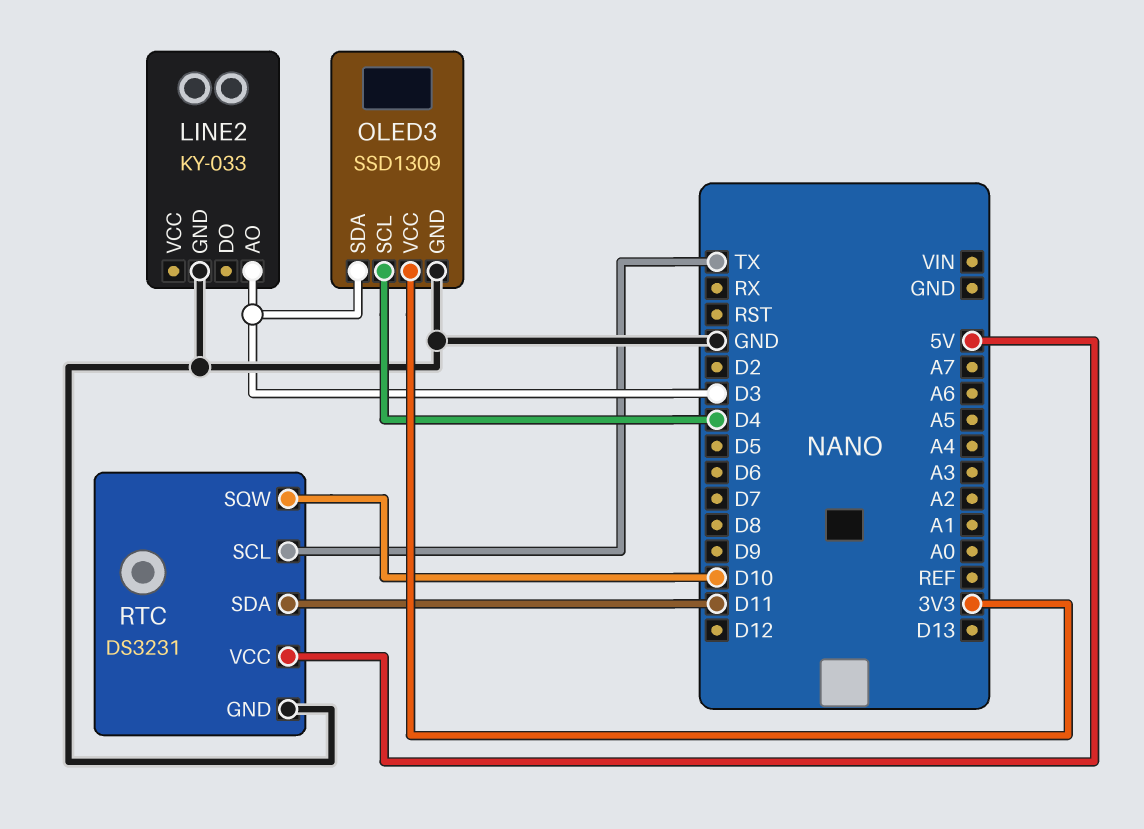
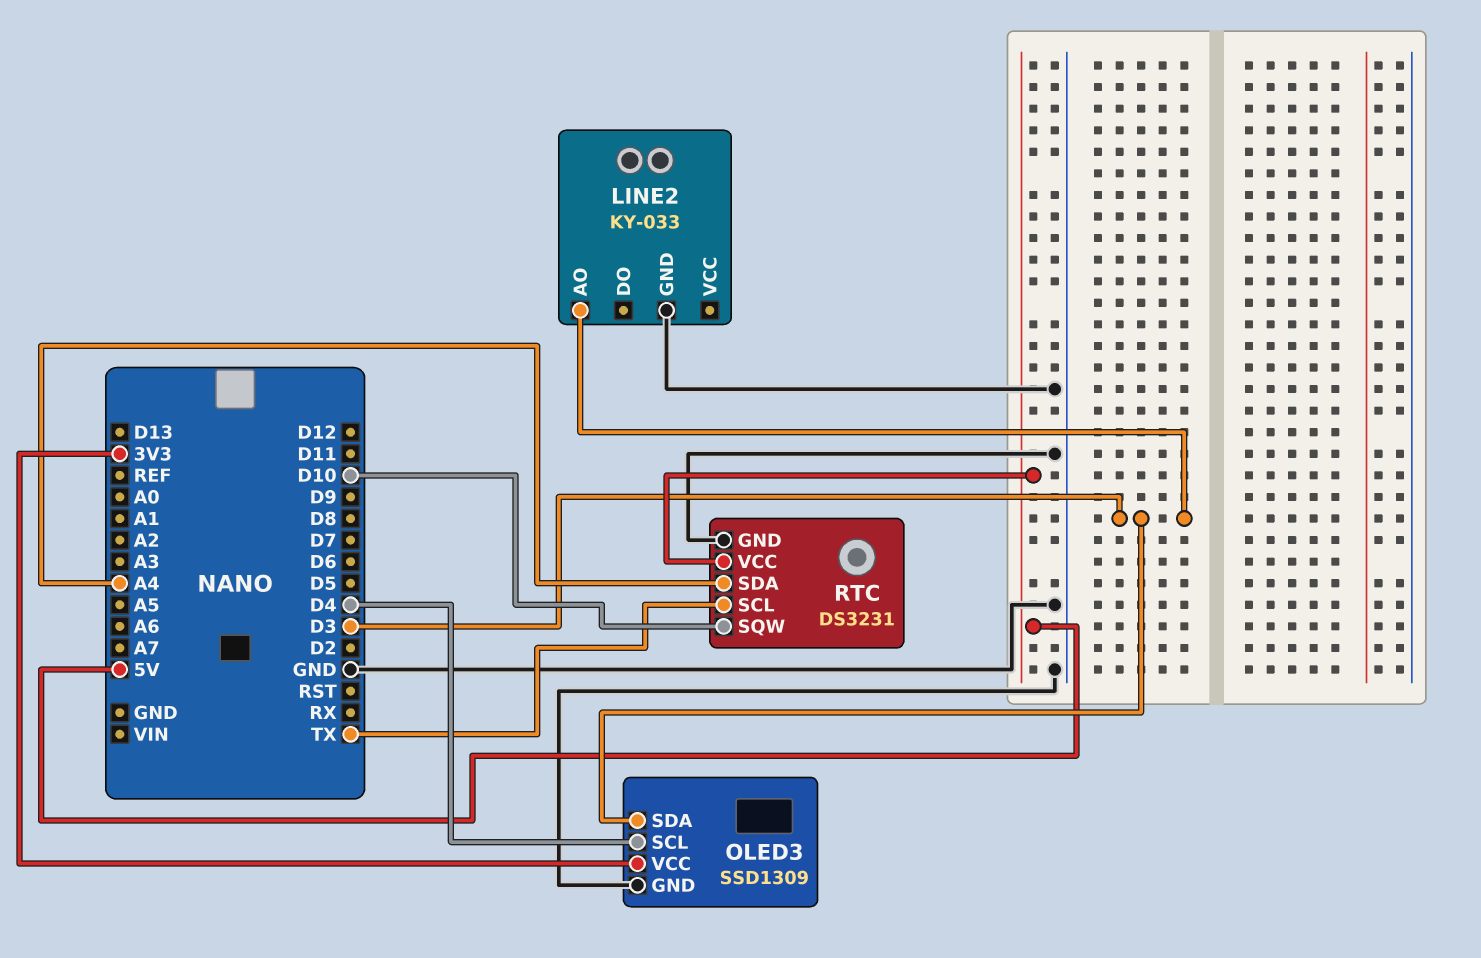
RTC pin SDA: D11 -> A4

